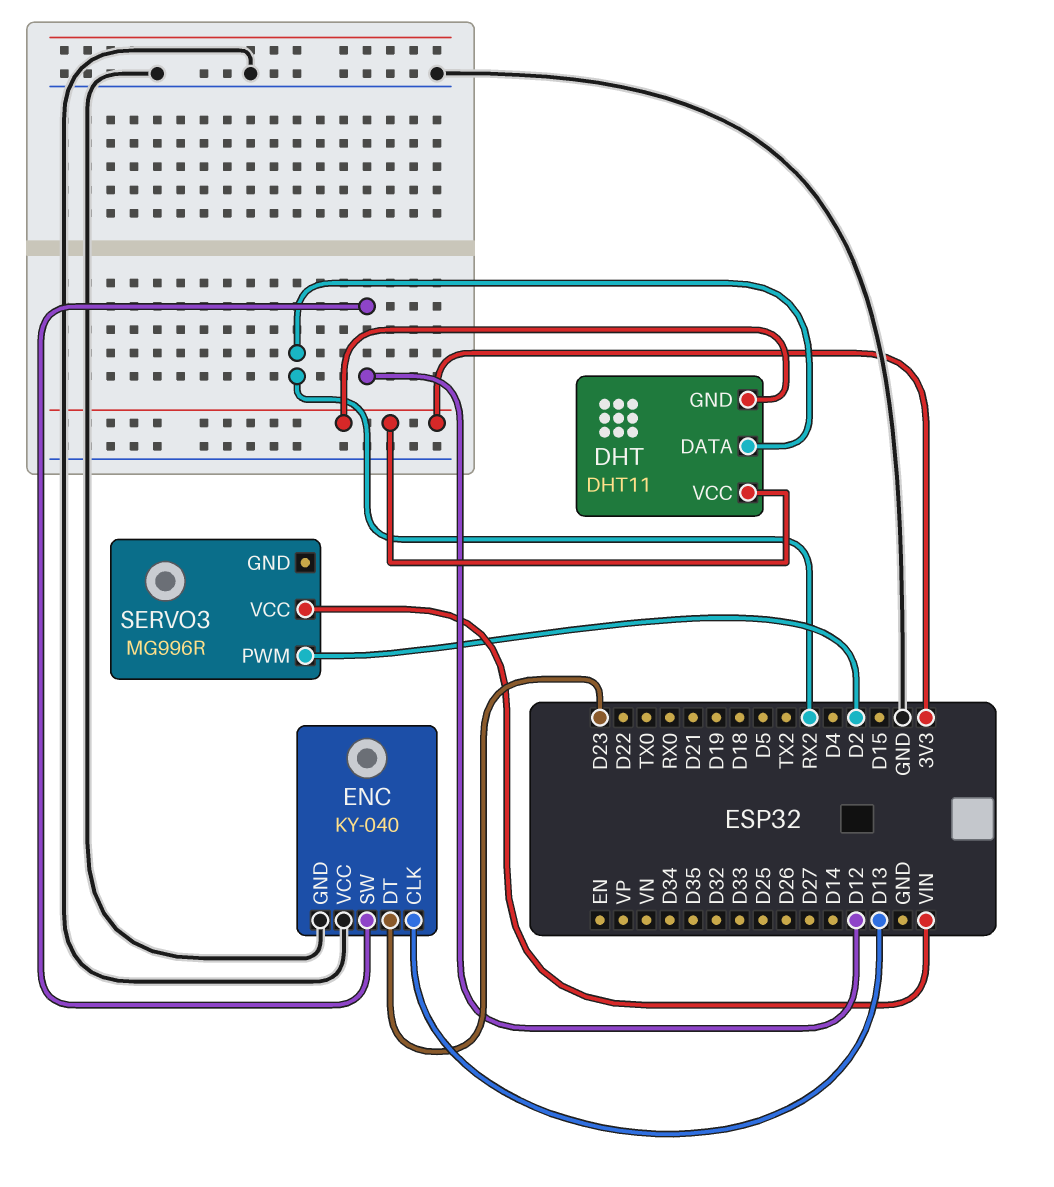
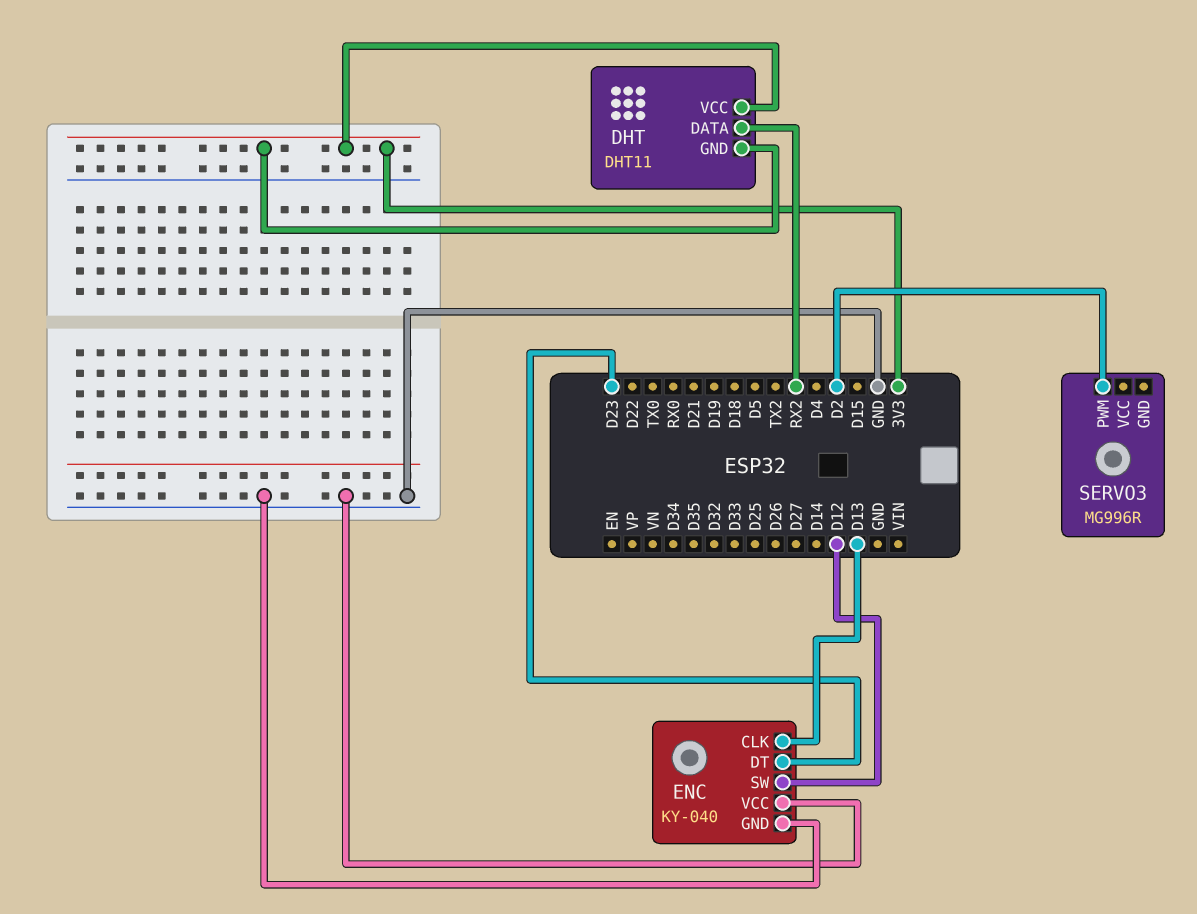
SERVO3 pin VCC: VIN -> none

